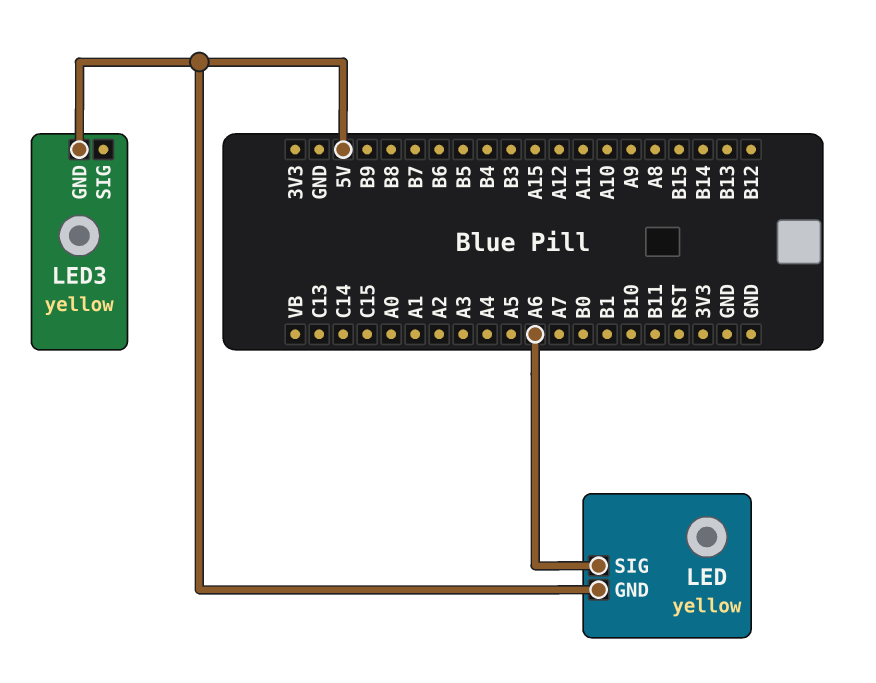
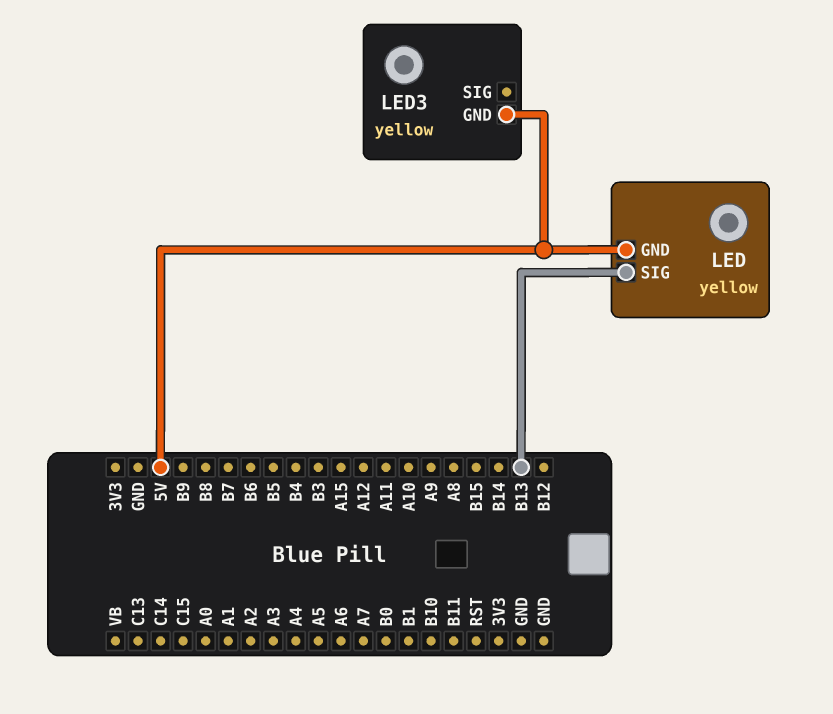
LED pin SIG: A6 -> B13

